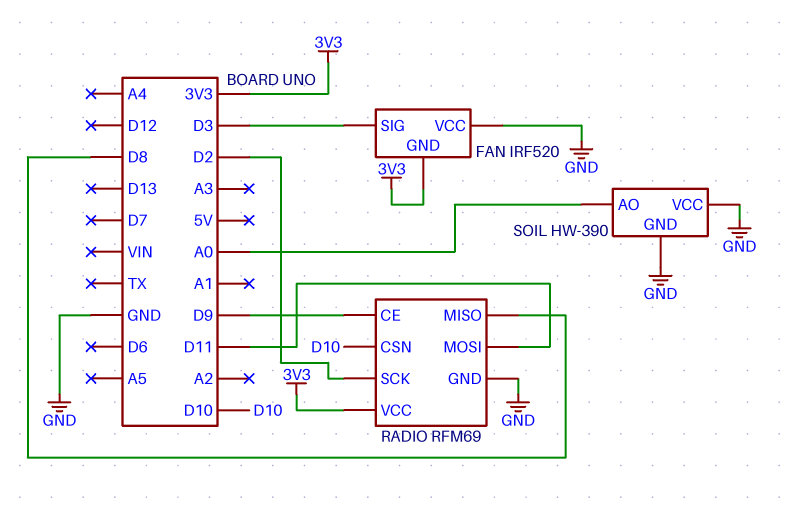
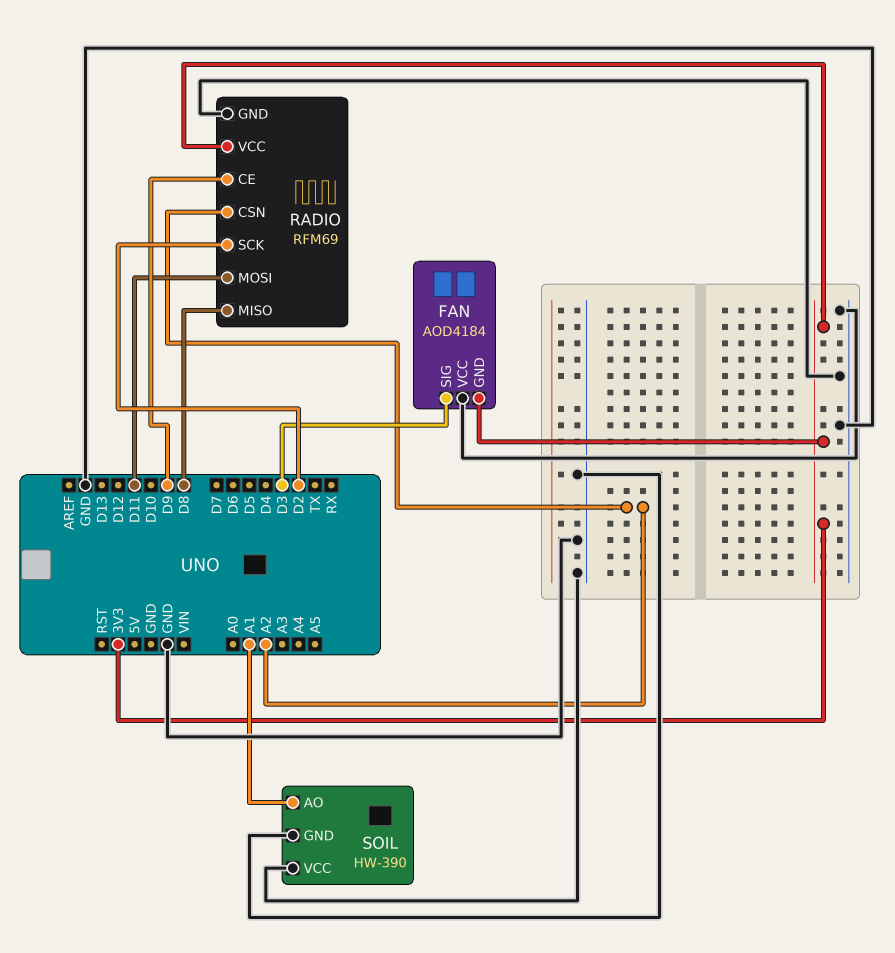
FAN: IRF520 -> AOD4184
RADIO pin CSN: D10 -> A2
SOIL pin AO: A0 -> A1

